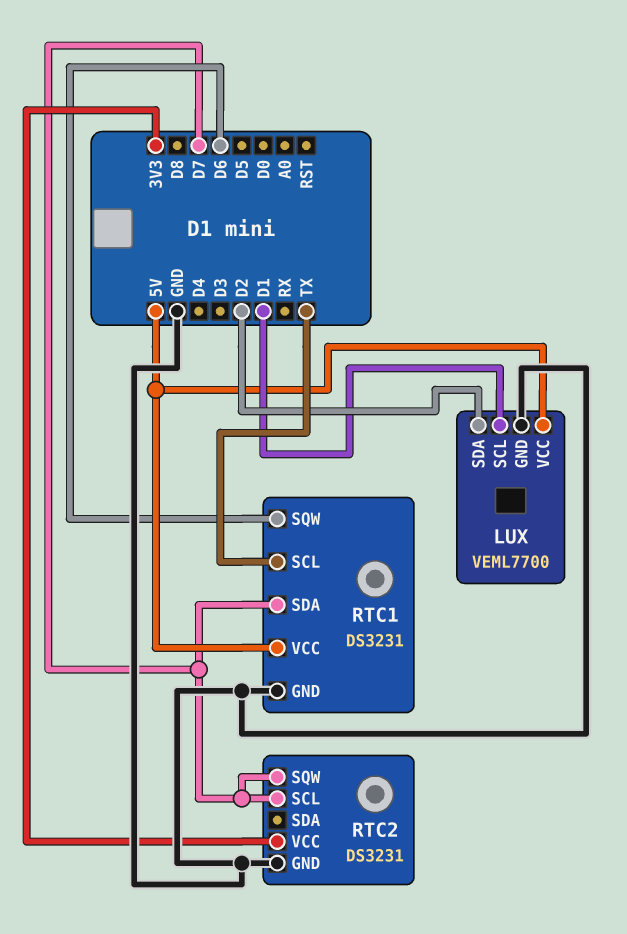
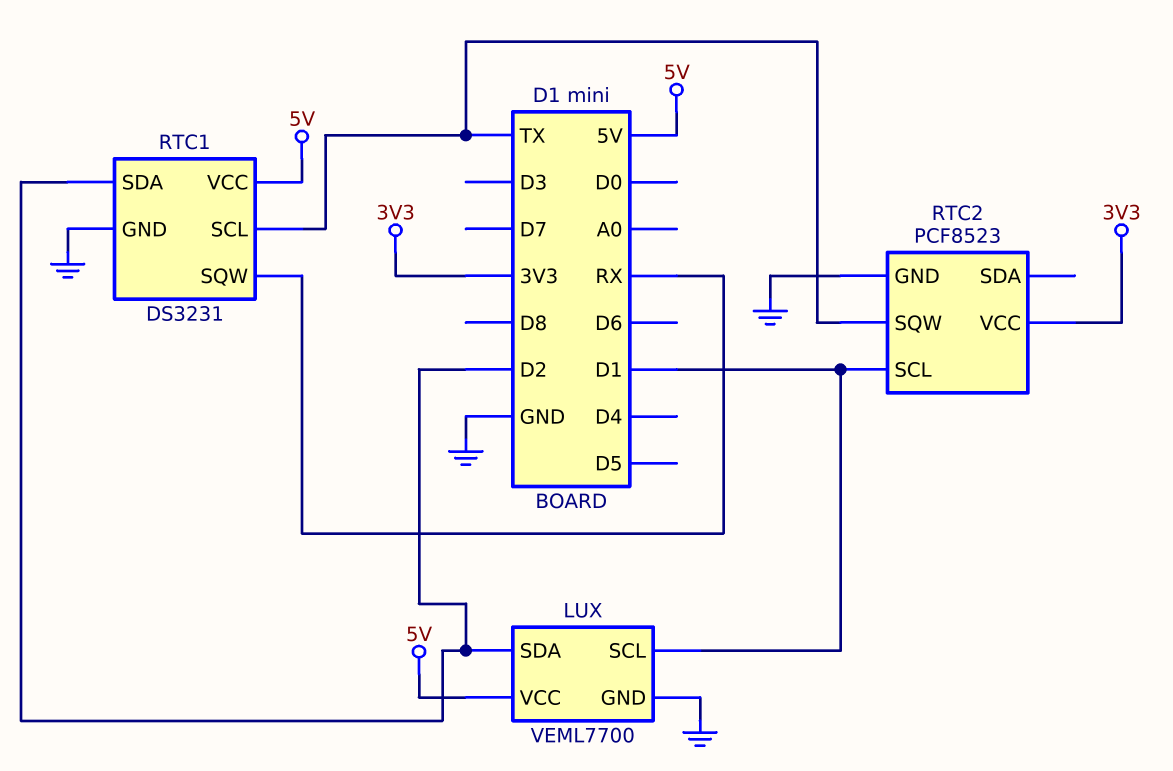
RTC1 pin SDA: D7 -> D2
RTC1 pin SQW: D6 -> RX
RTC2: DS3231 -> PCF8523
RTC2 pin SCL: D7 -> D1
RTC2 pin SQW: D7 -> TX

